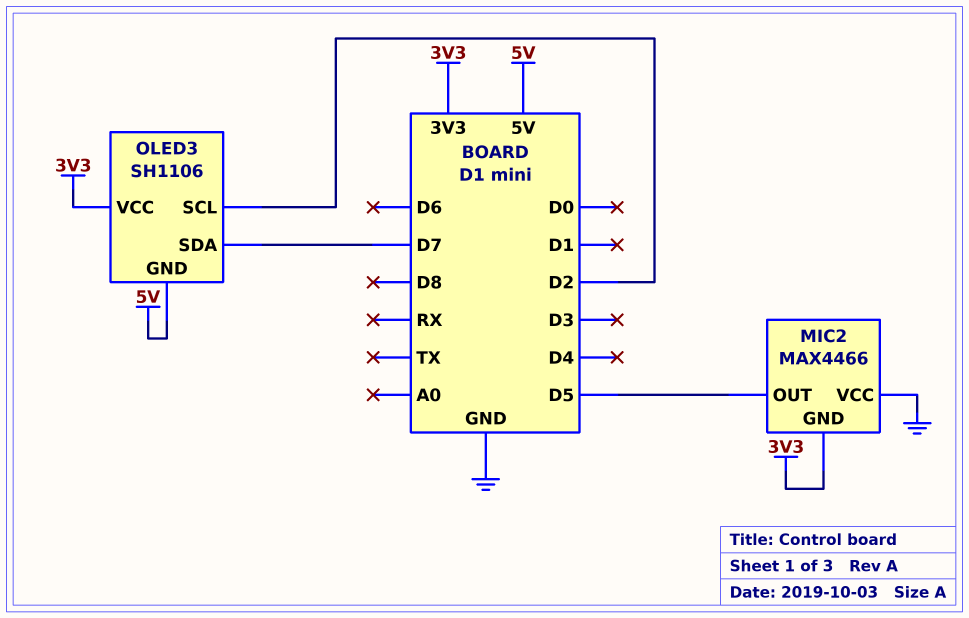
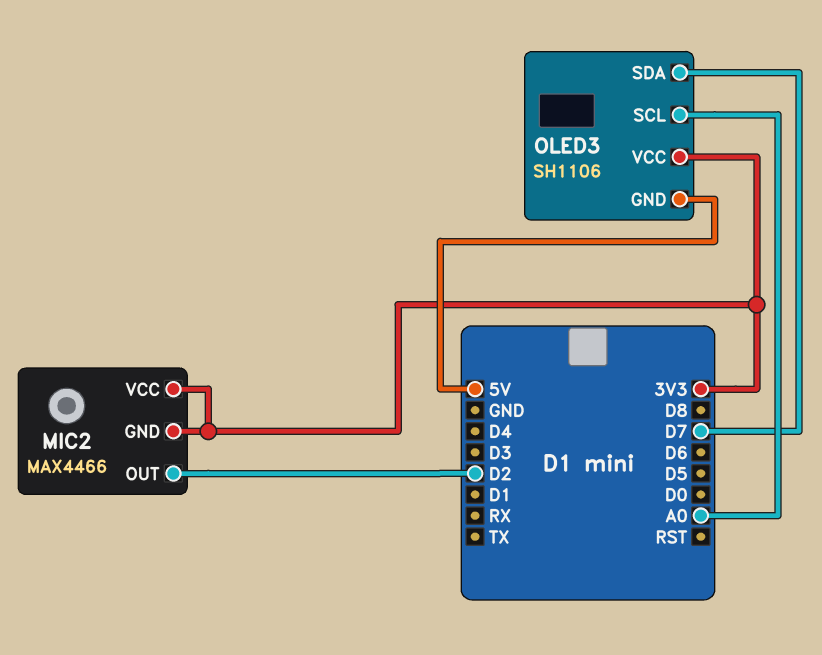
MIC2 pin OUT: D5 -> D2
MIC2 pin VCC: GND -> 3V3
OLED3 pin SCL: D2 -> A0

